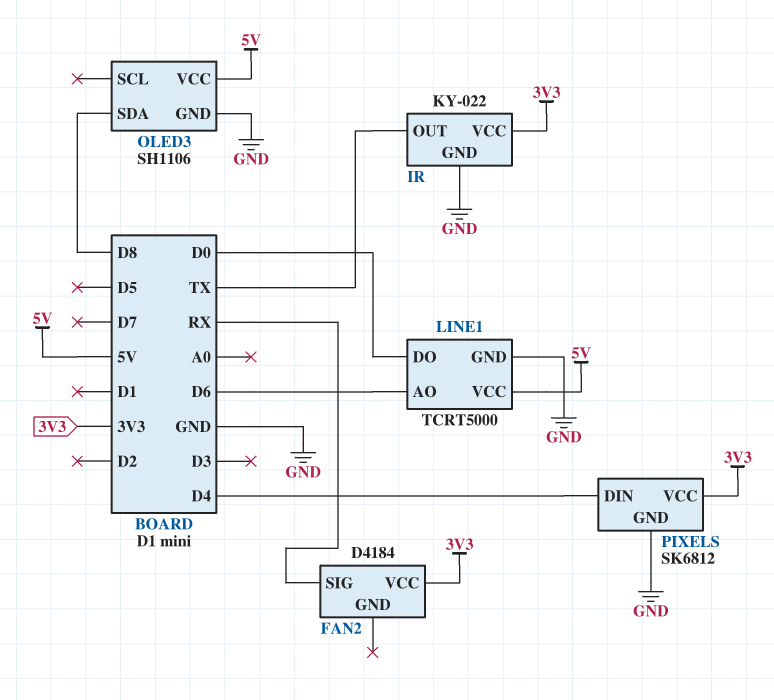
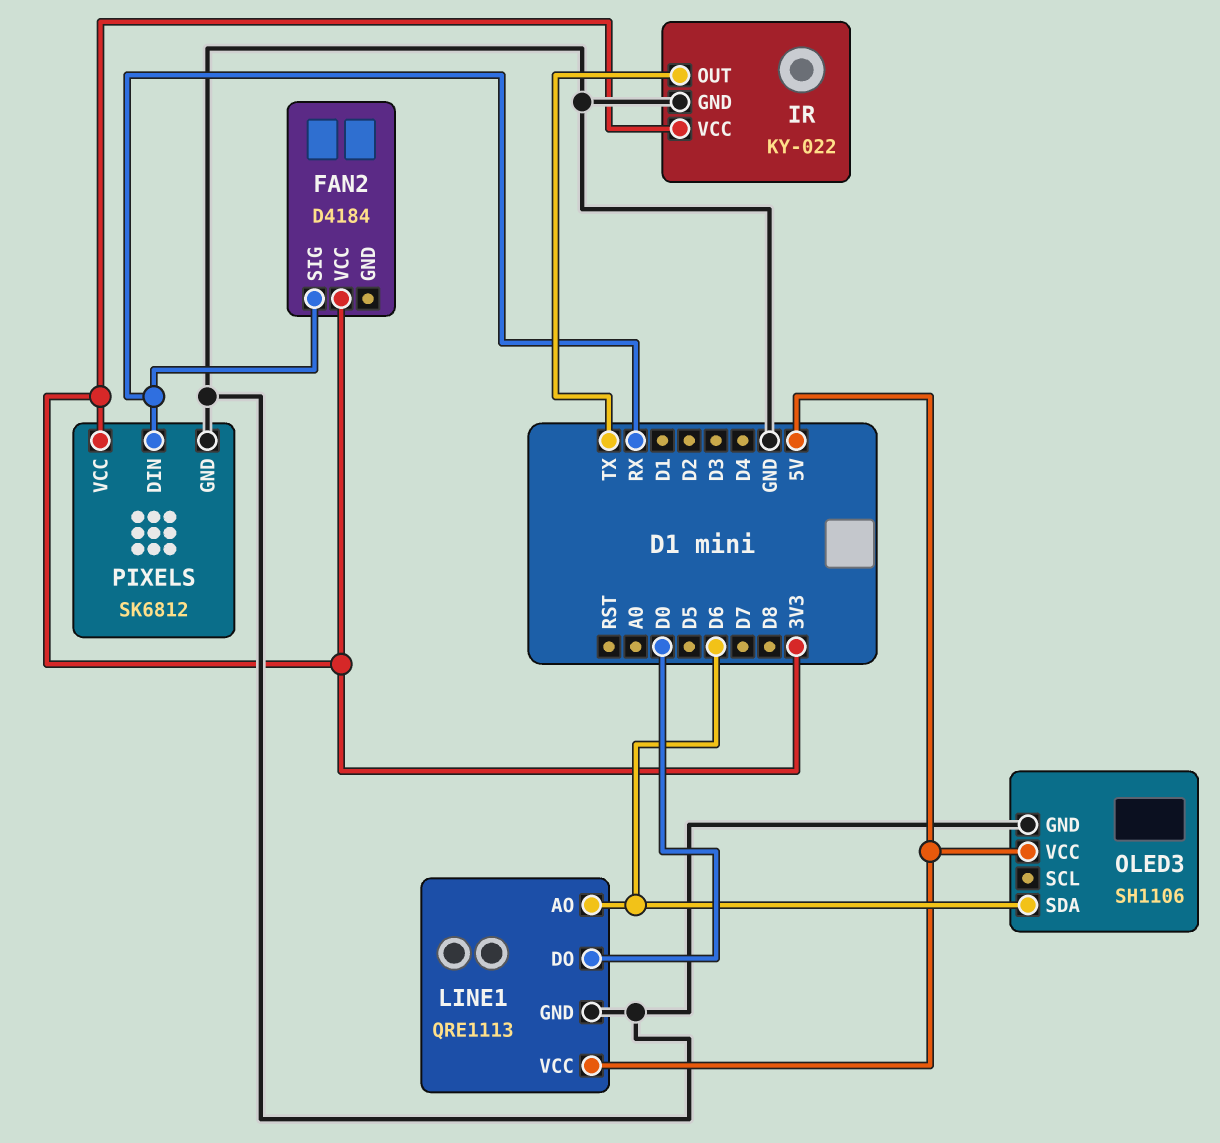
LINE1: TCRT5000 -> QRE1113
OLED3 pin SDA: D8 -> D6
PIXELS pin DIN: D4 -> RX

